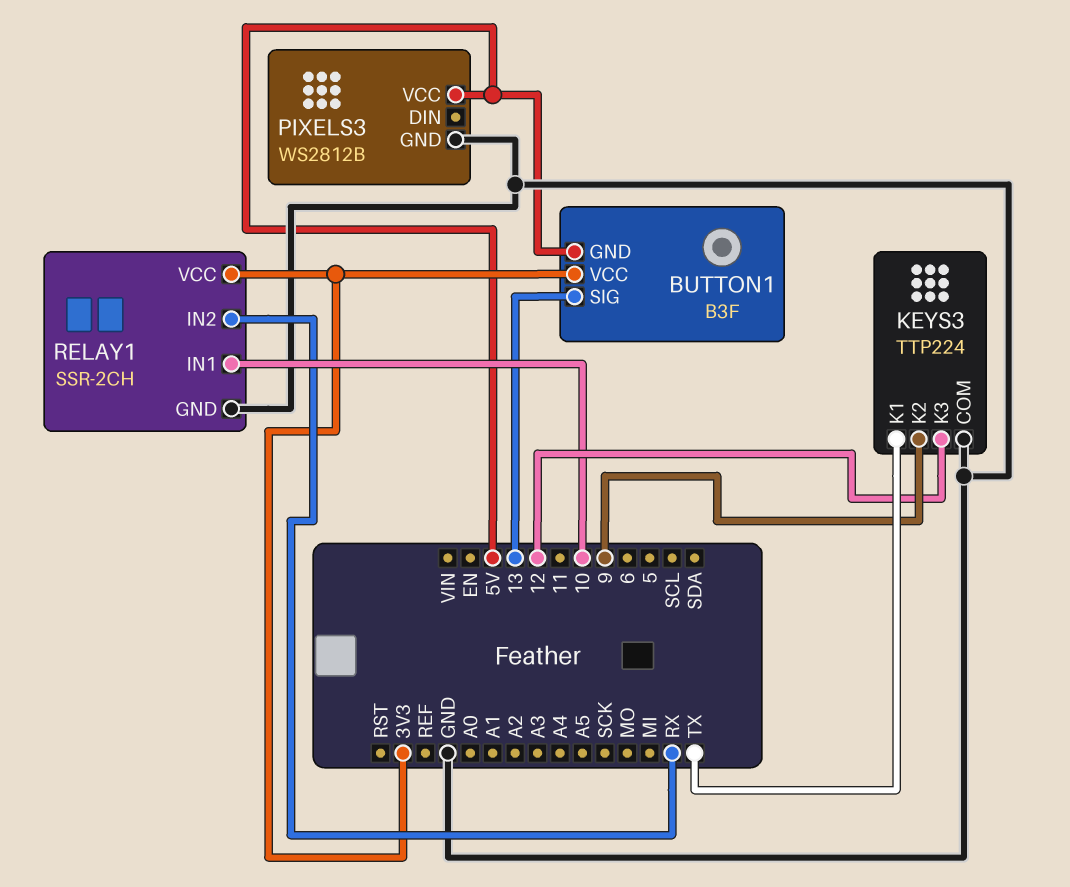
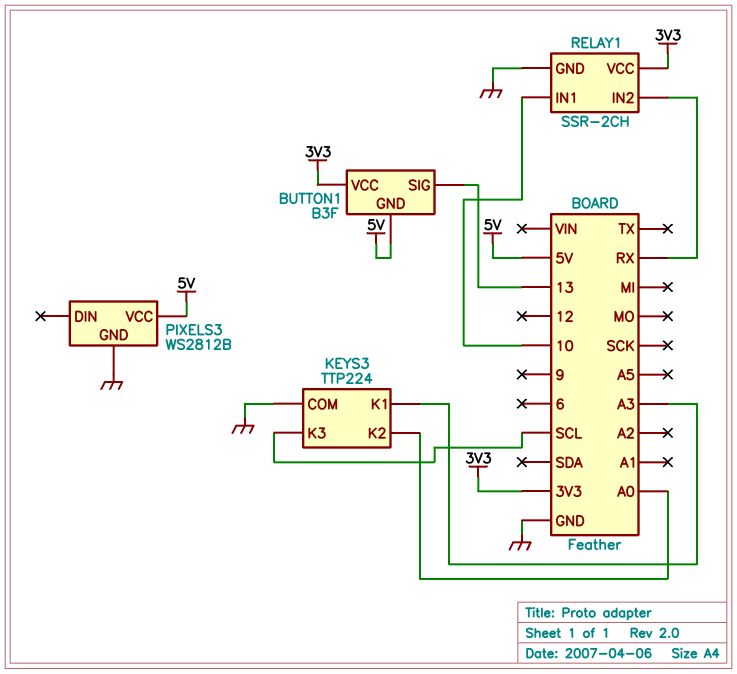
KEYS3 pin K1: TX -> A3
KEYS3 pin K2: 9 -> A0
KEYS3 pin K3: 12 -> SCL

